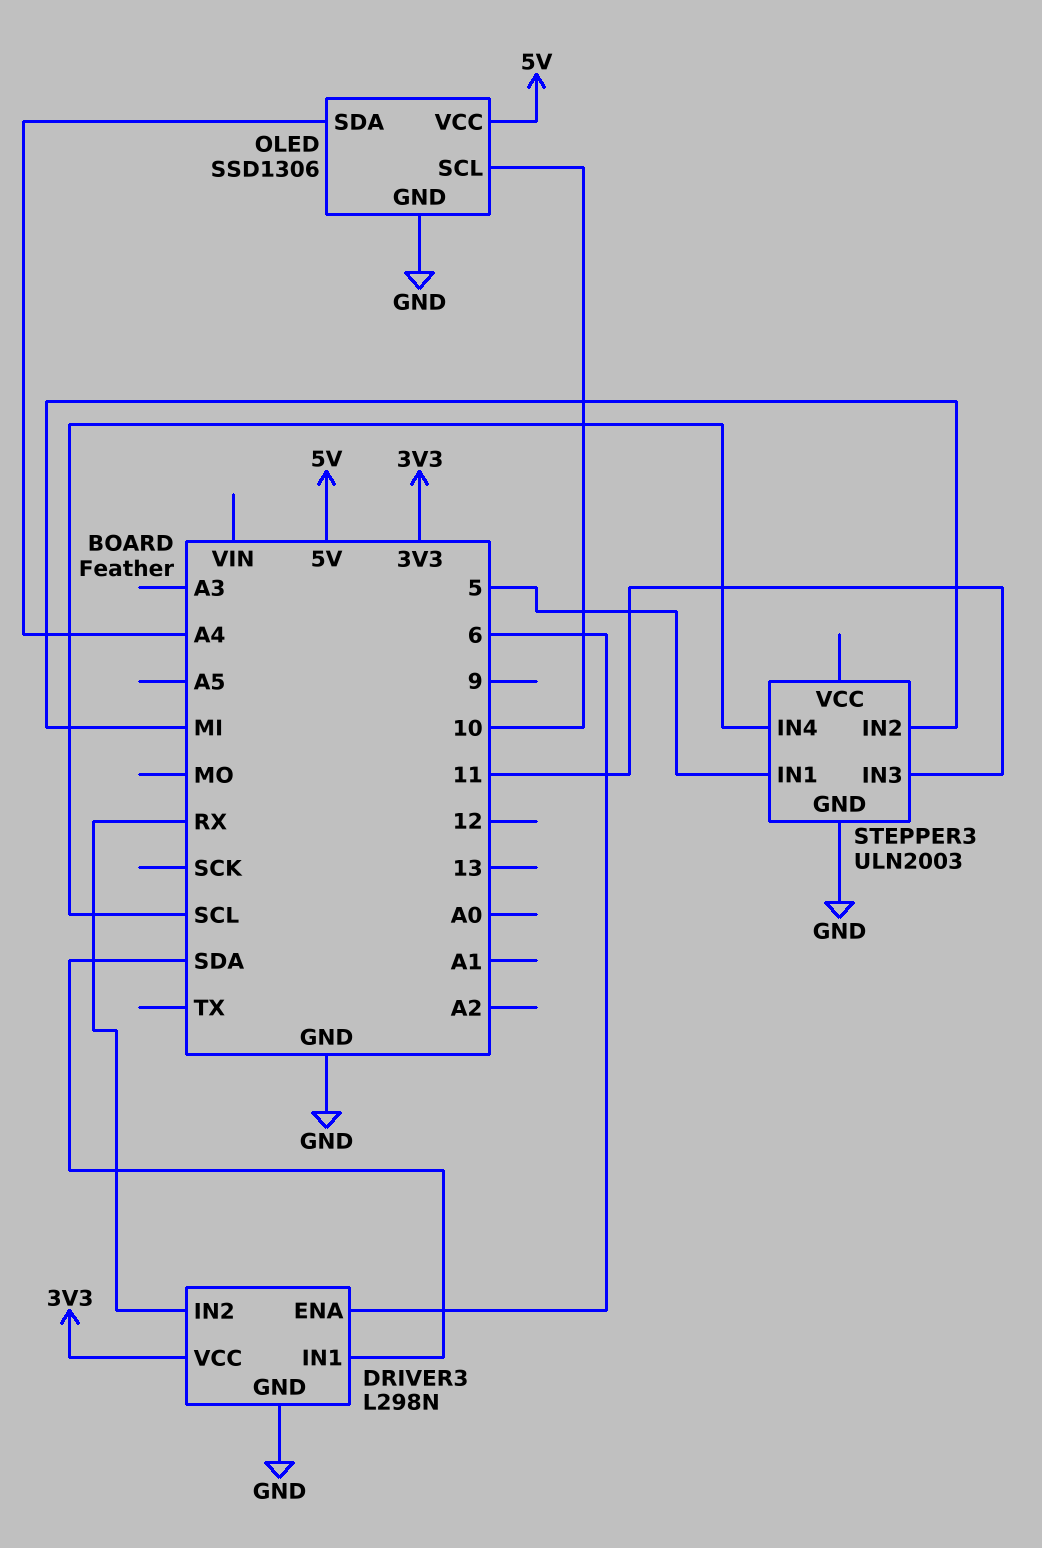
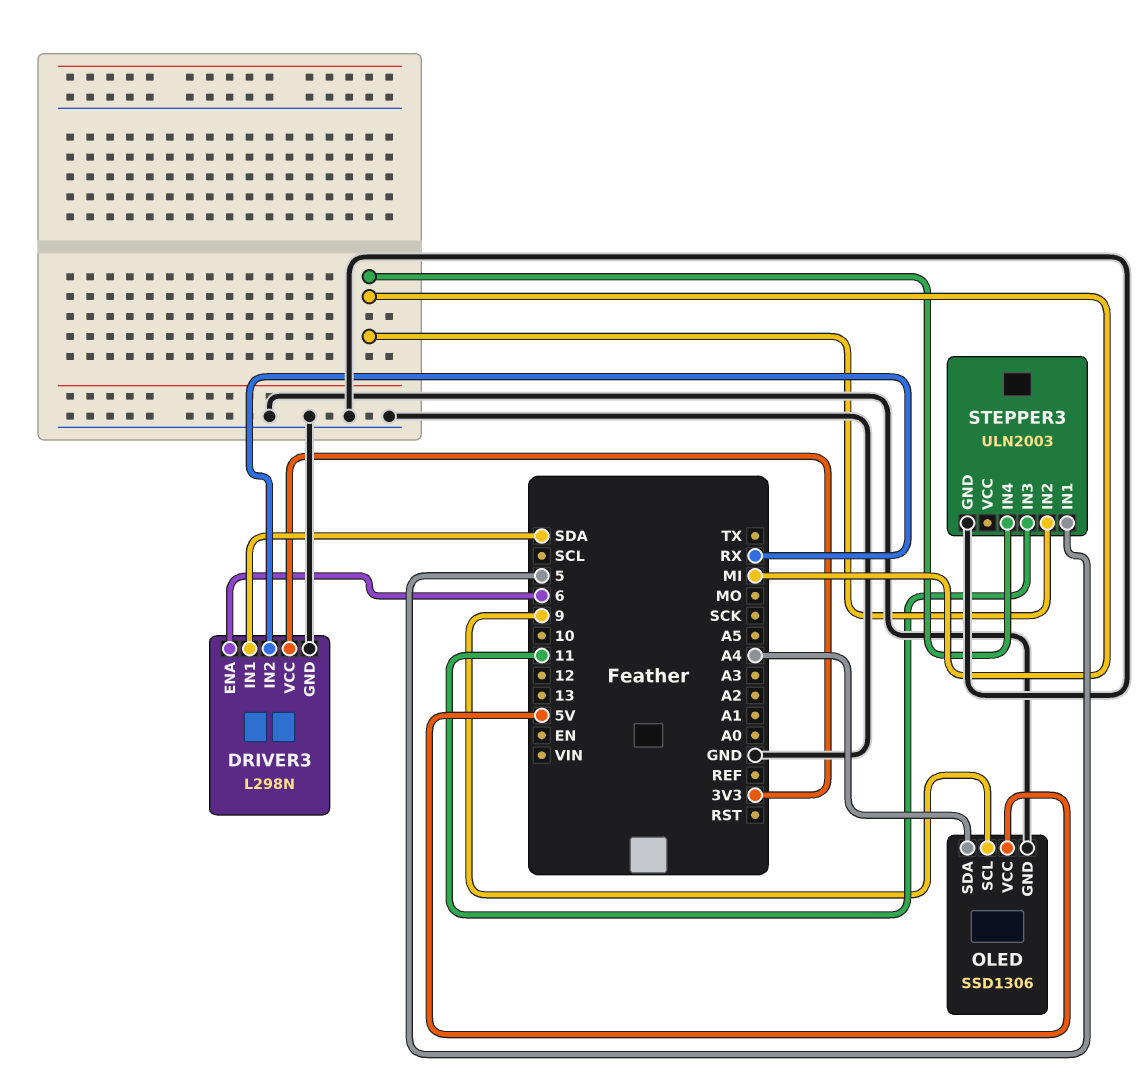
OLED pin SCL: 10 -> 9
STEPPER3 pin IN4: SCL -> MI

